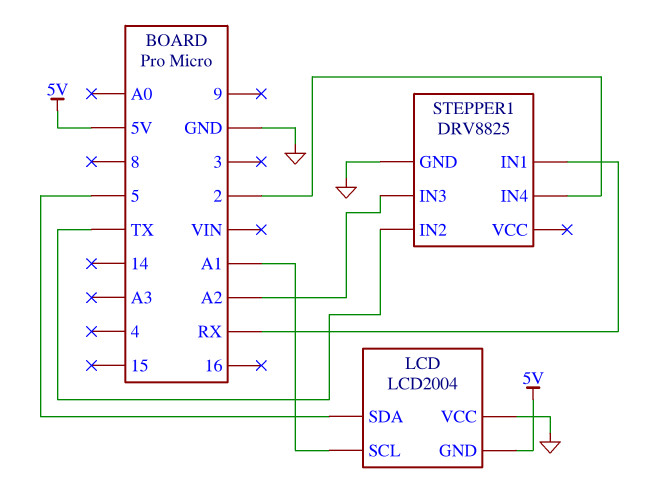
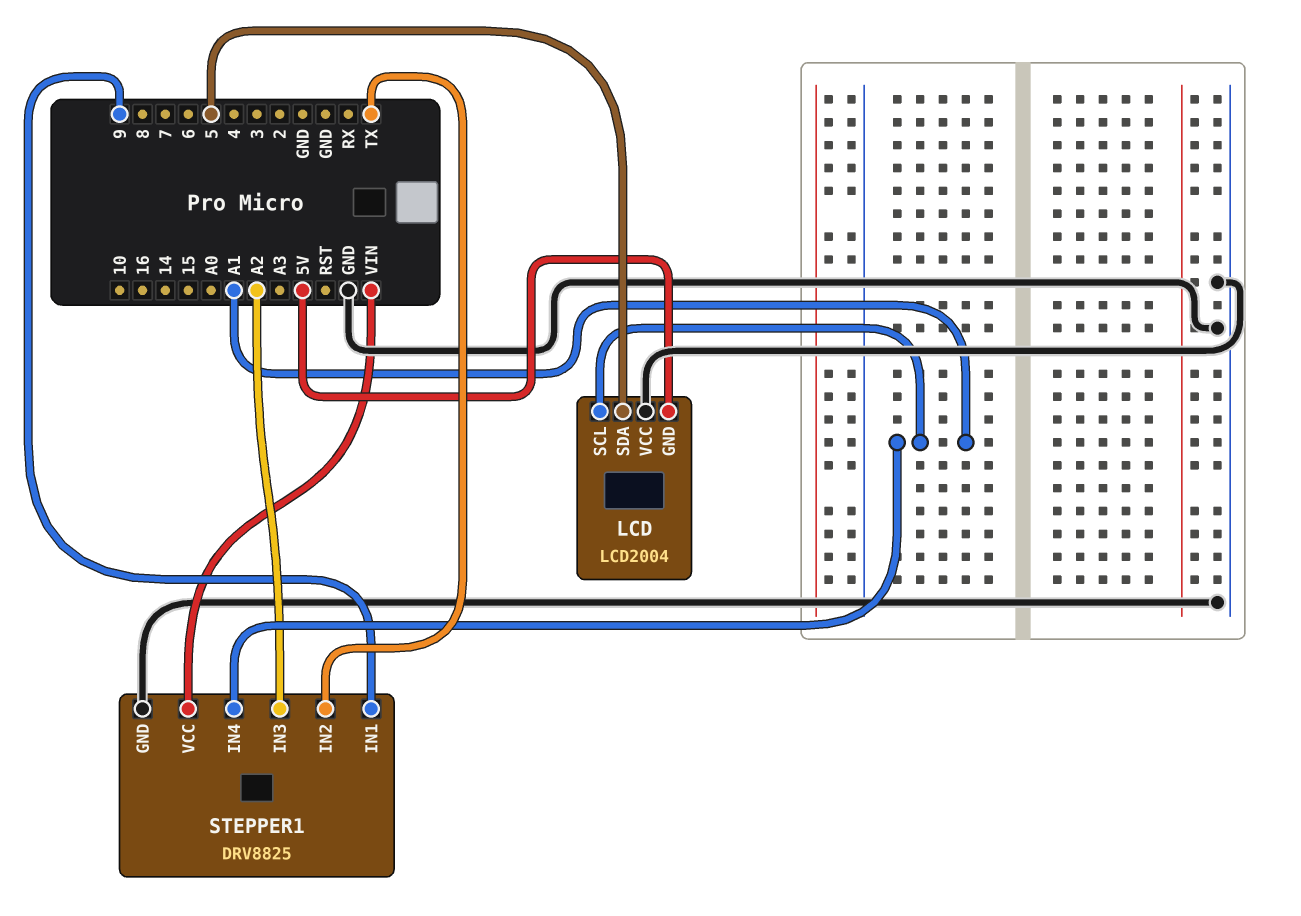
STEPPER1 pin IN1: RX -> 9
STEPPER1 pin IN4: 2 -> A1
STEPPER1 pin VCC: none -> VIN

